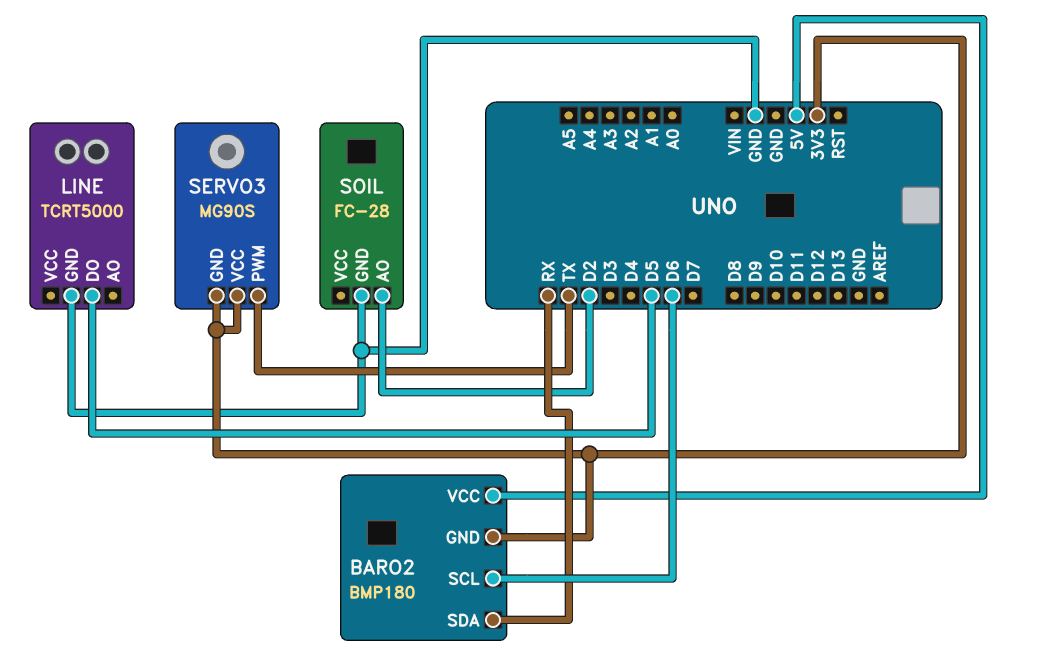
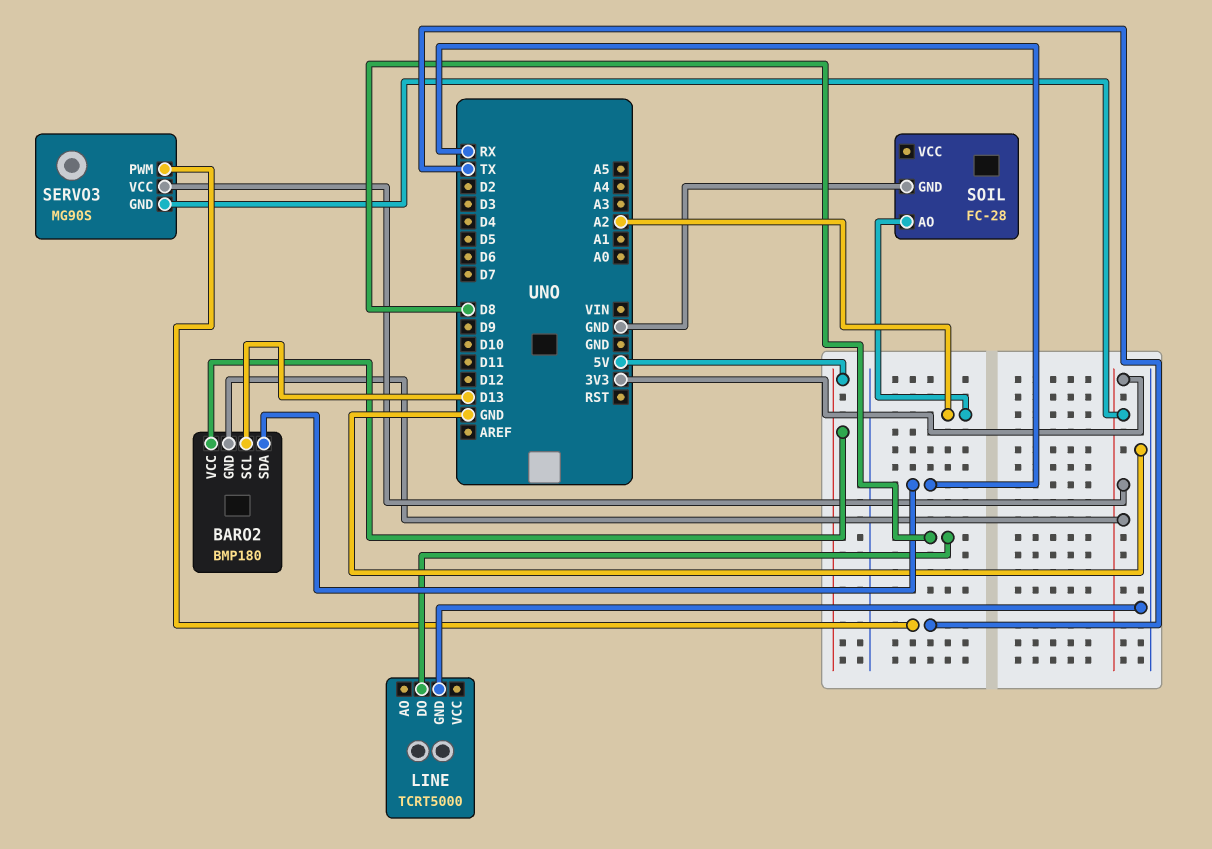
BARO2 pin SCL: D6 -> D13
LINE pin DO: D5 -> D8
SOIL pin AO: D2 -> A2

